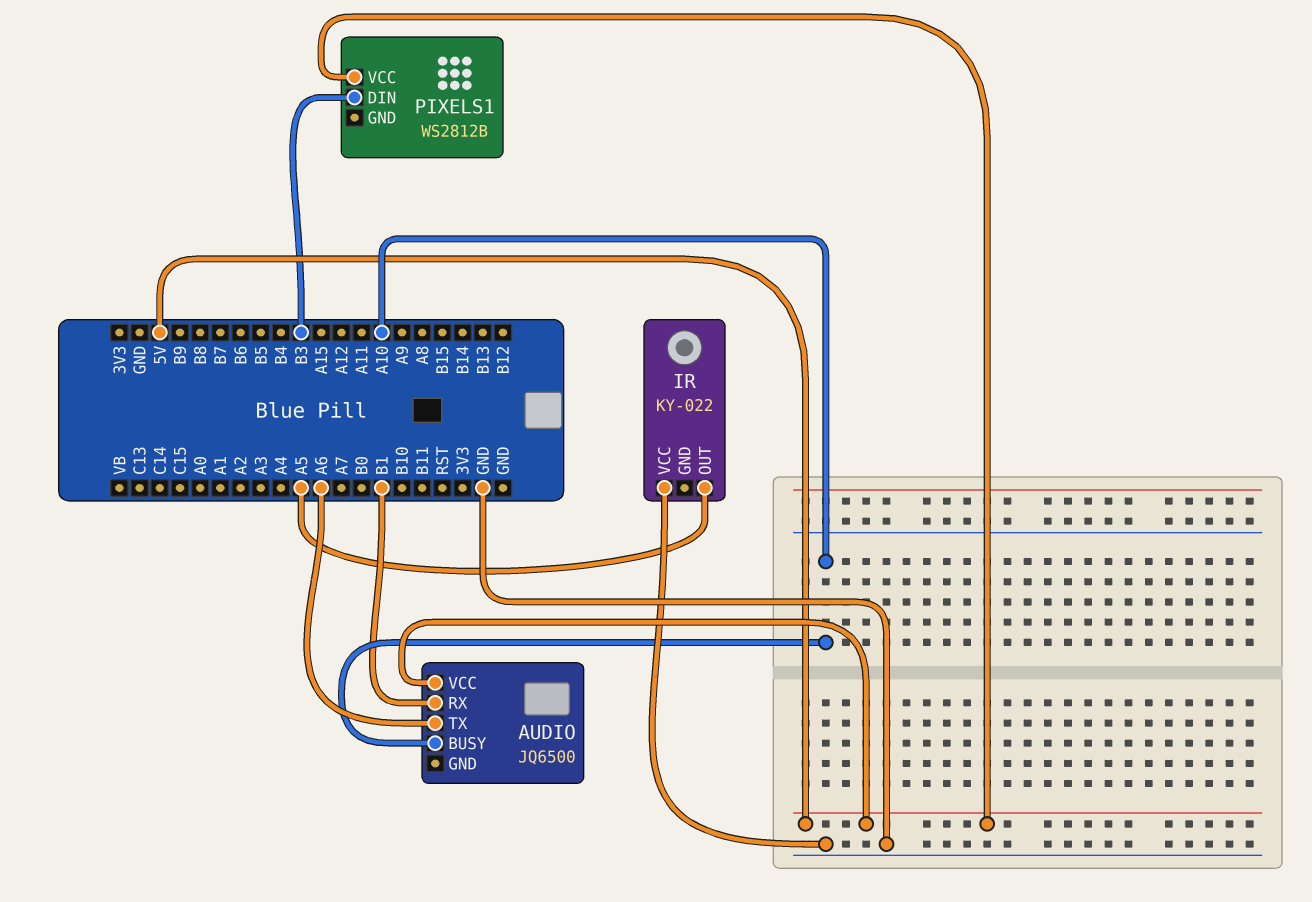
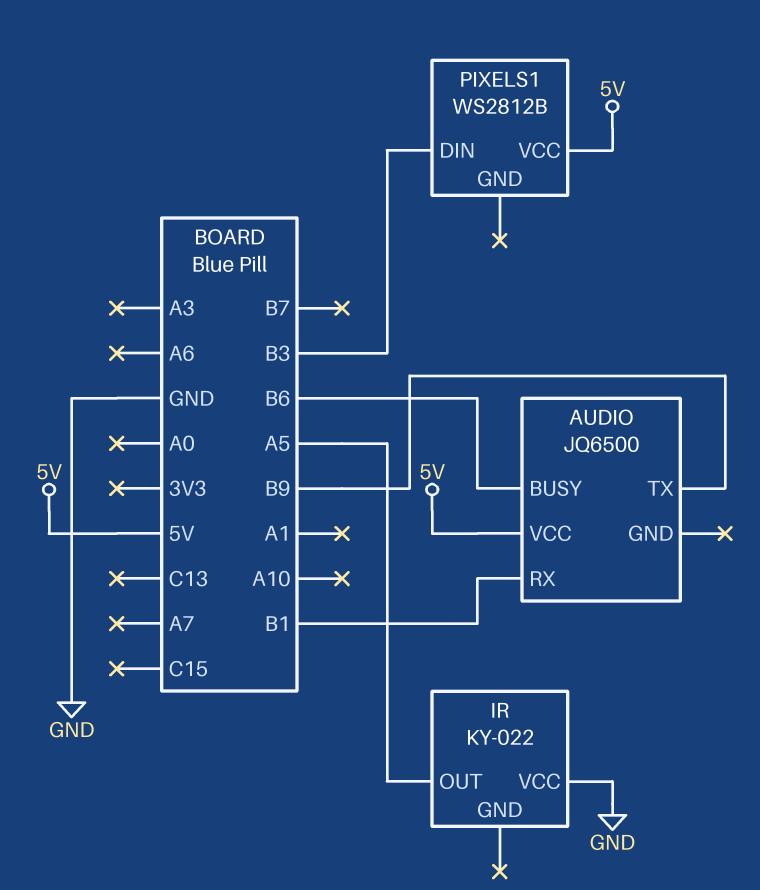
AUDIO pin BUSY: A10 -> B6
AUDIO pin TX: A6 -> B9

